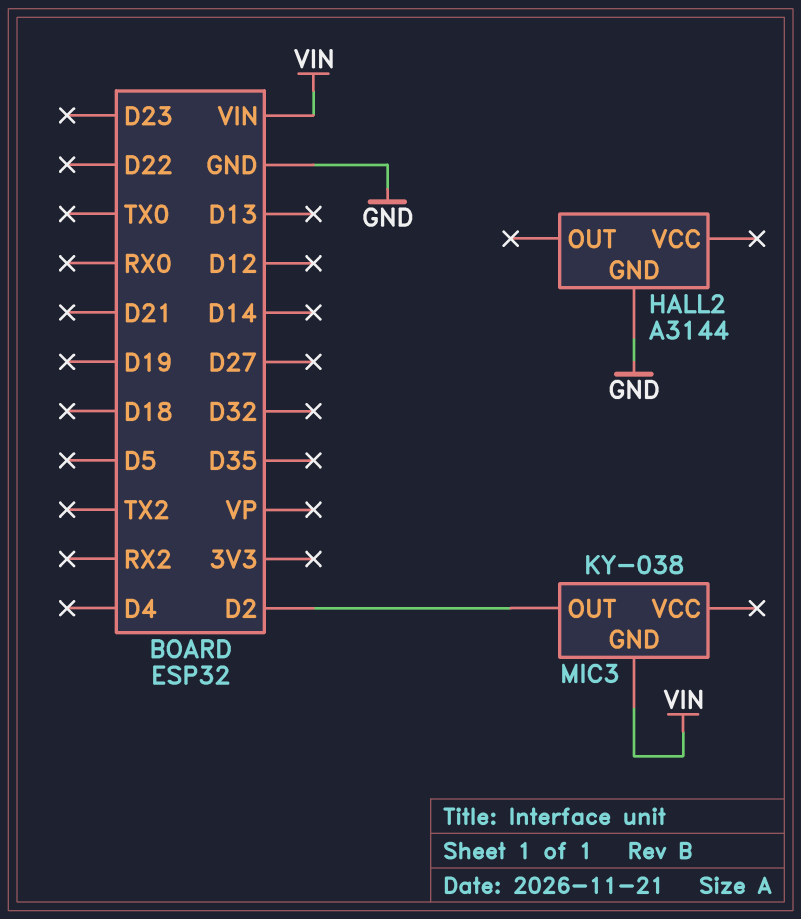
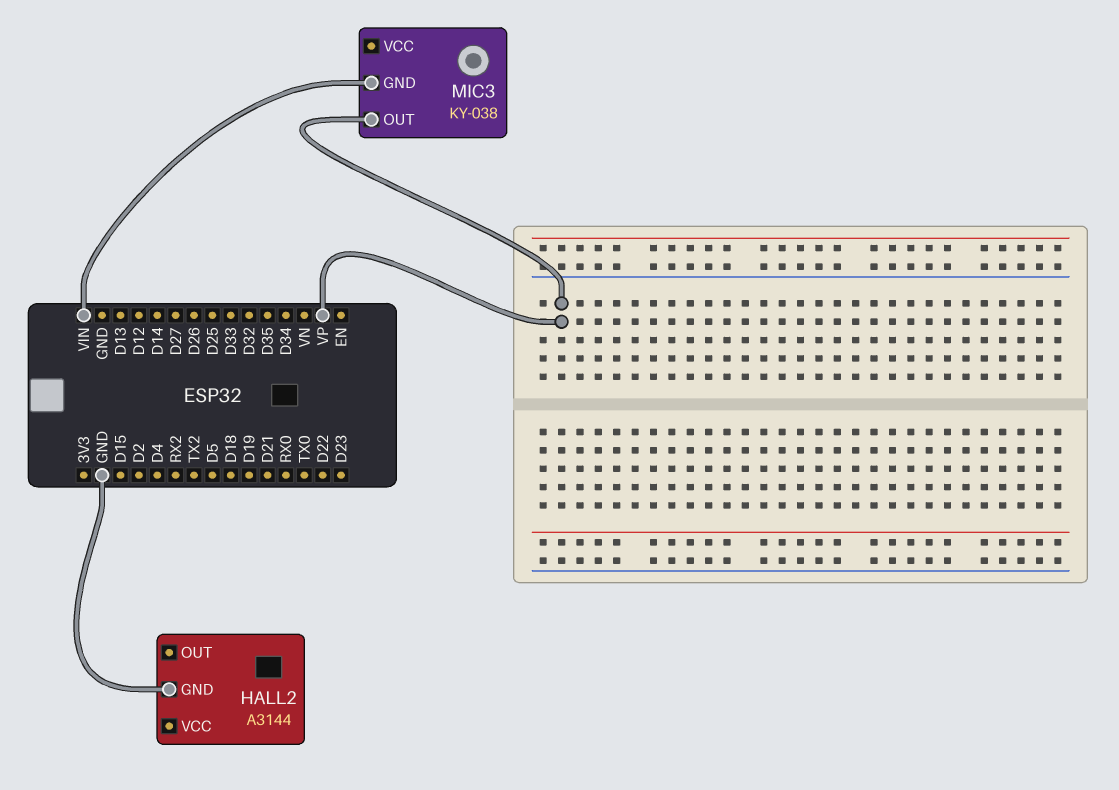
MIC3 pin OUT: D2 -> VP

